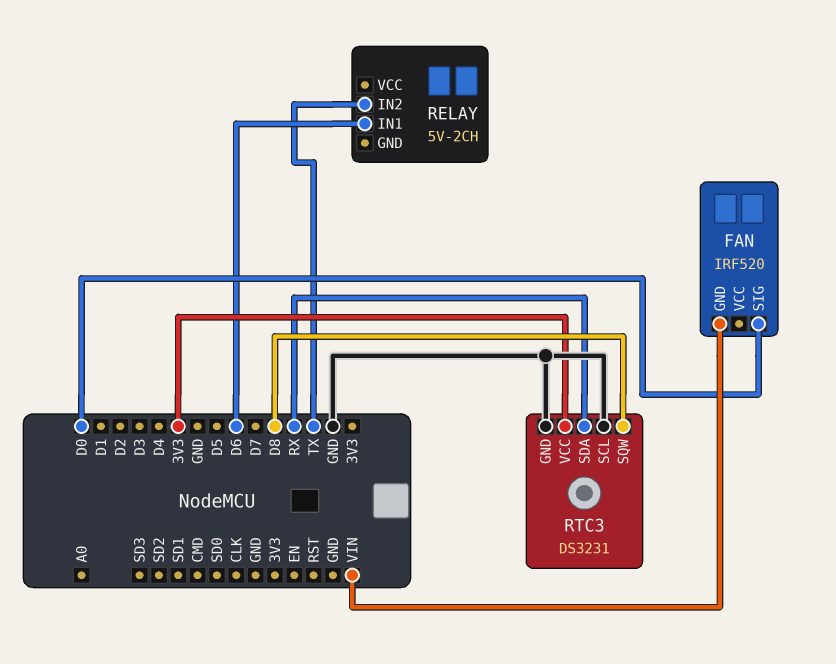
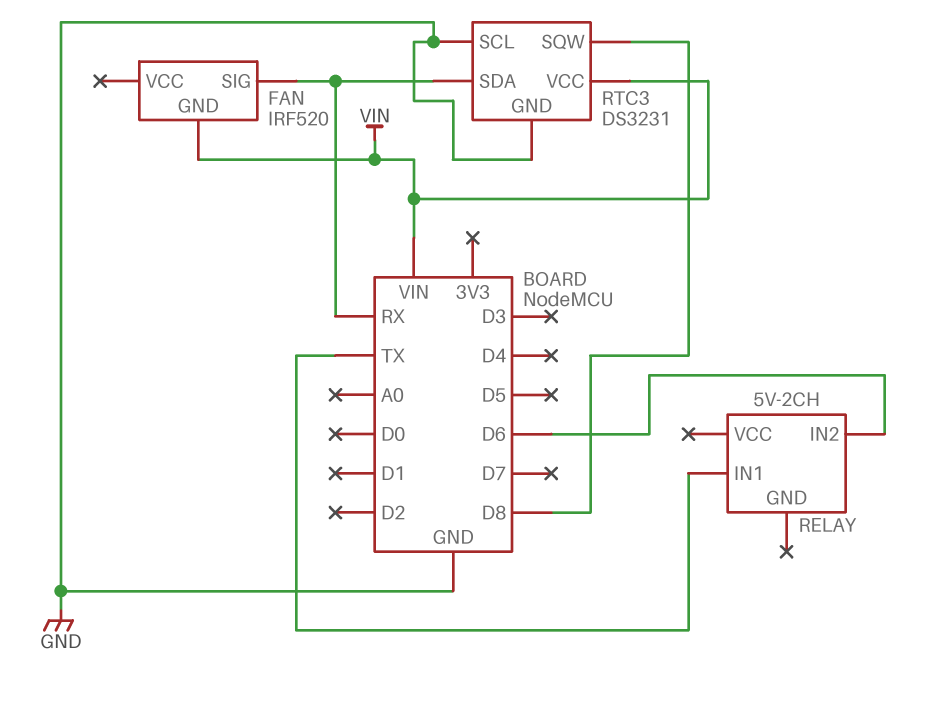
FAN pin SIG: D0 -> RX
RELAY pin IN1: D6 -> TX
RELAY pin IN2: TX -> D6
RTC3 pin VCC: 3V3 -> VIN

